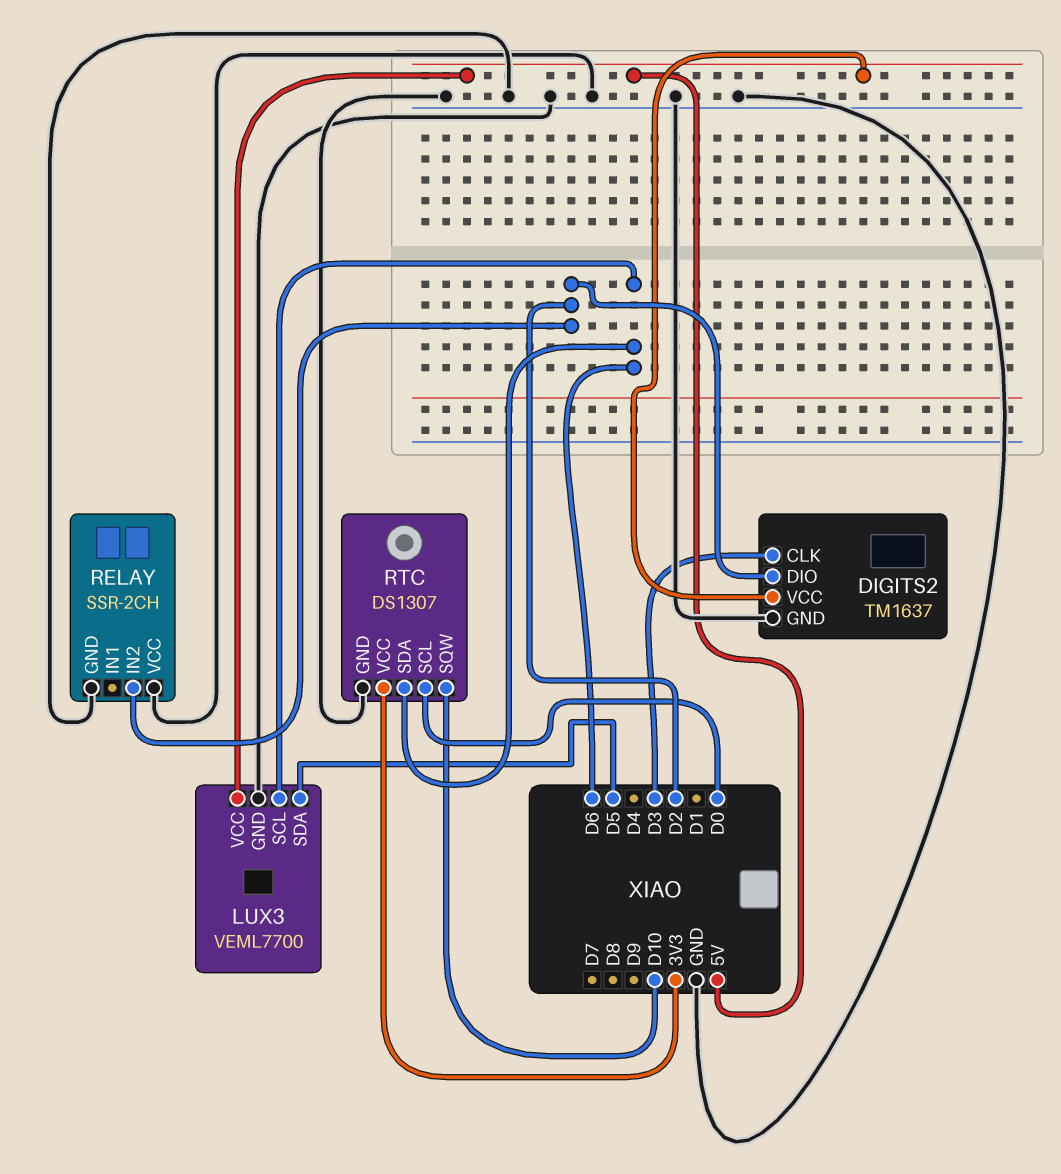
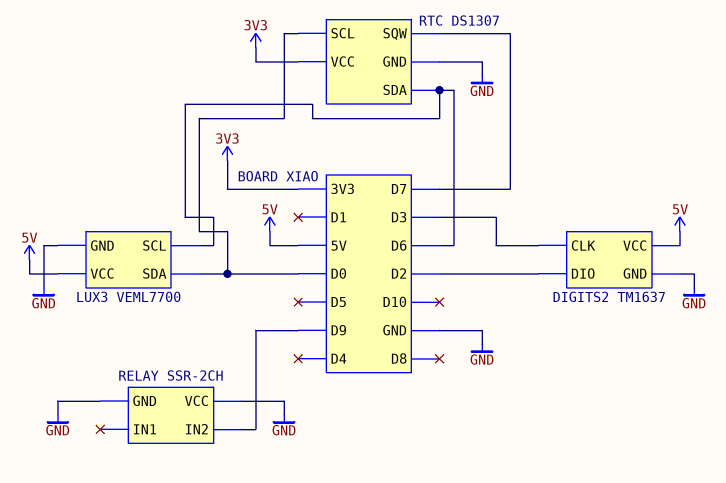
LUX3 pin SDA: D5 -> D0
RELAY pin IN2: D2 -> D9
RTC pin SQW: D10 -> D7

